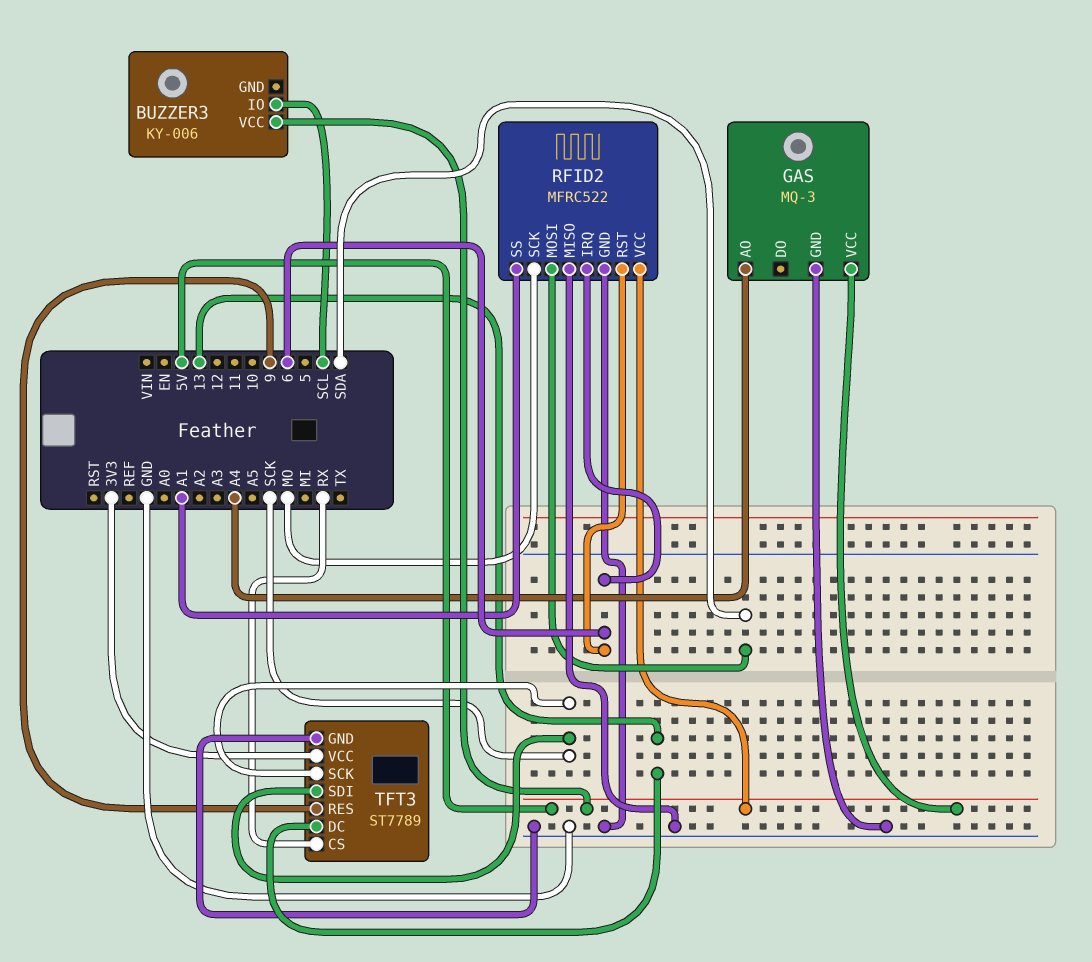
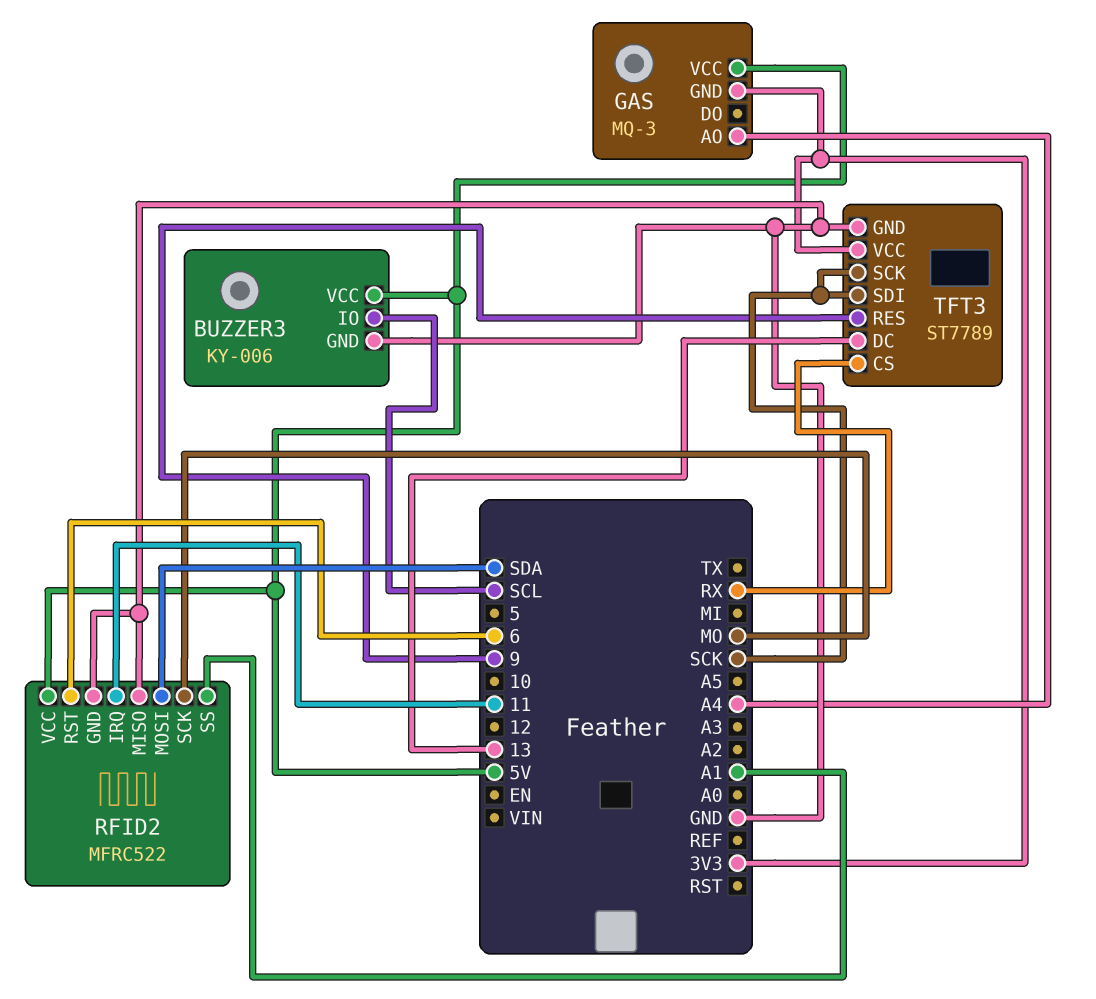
BUZZER3 pin GND: none -> GND
GAS pin GND: GND -> 3V3
RFID2 pin IRQ: 6 -> 11

